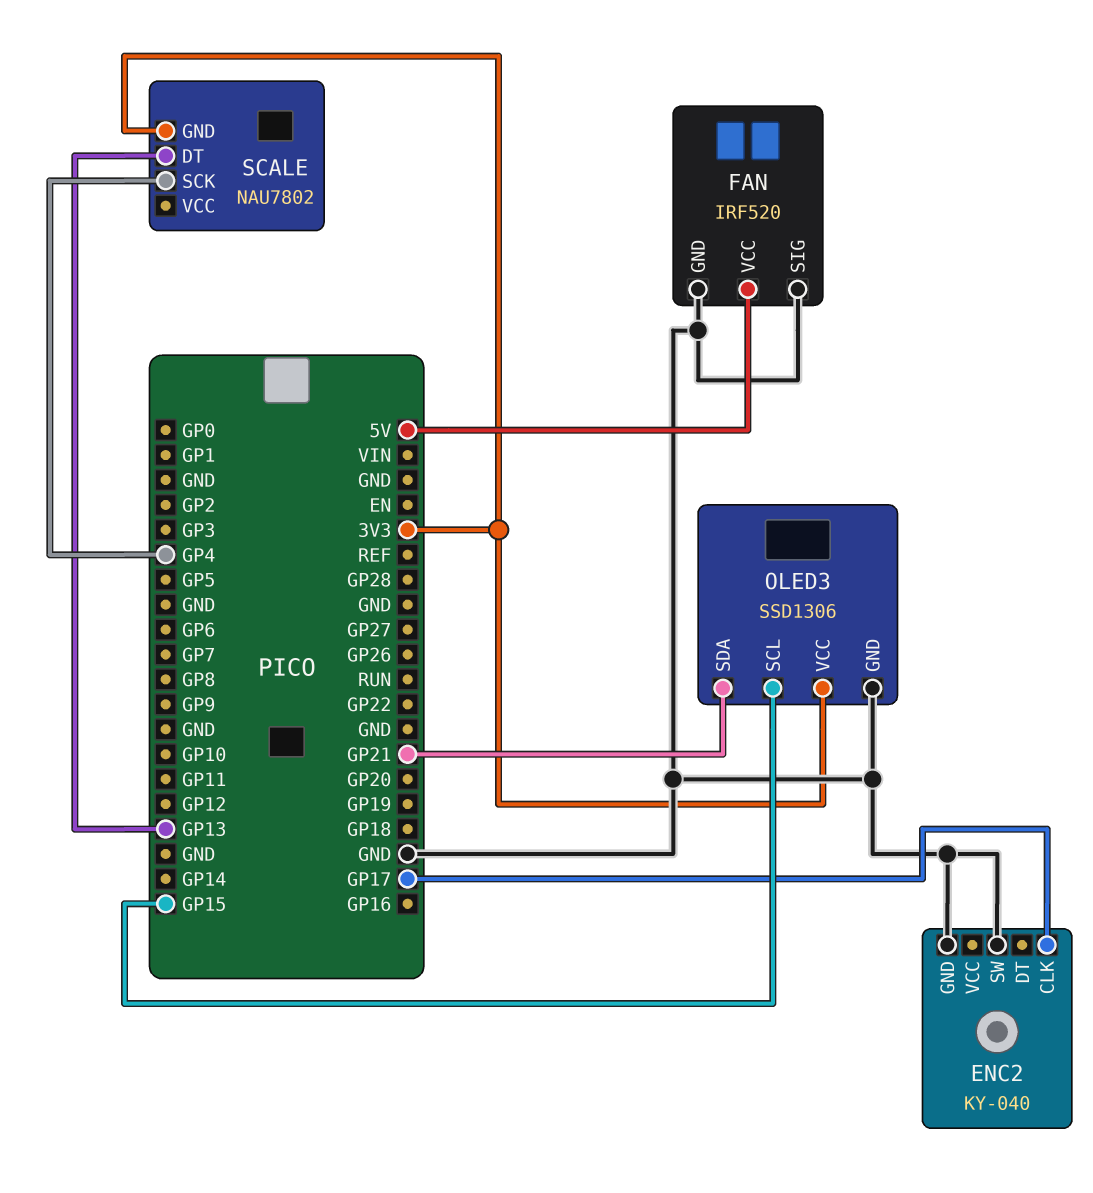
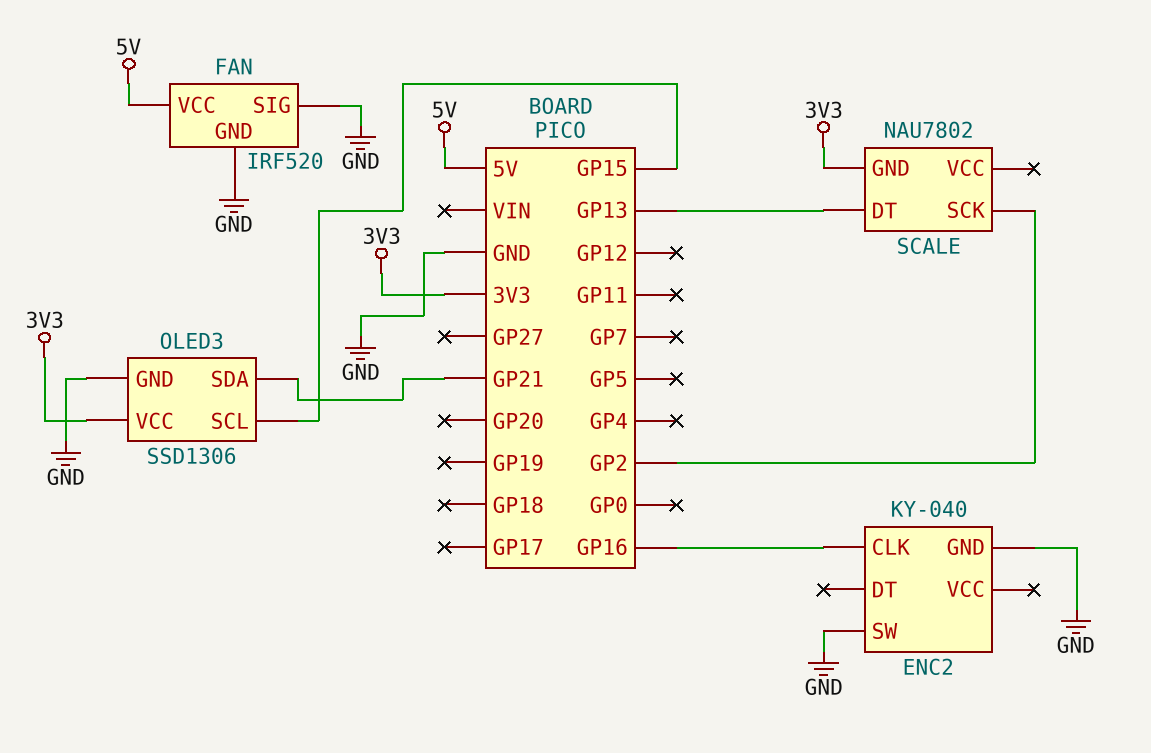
ENC2 pin CLK: GP17 -> GP16
SCALE pin SCK: GP4 -> GP2

